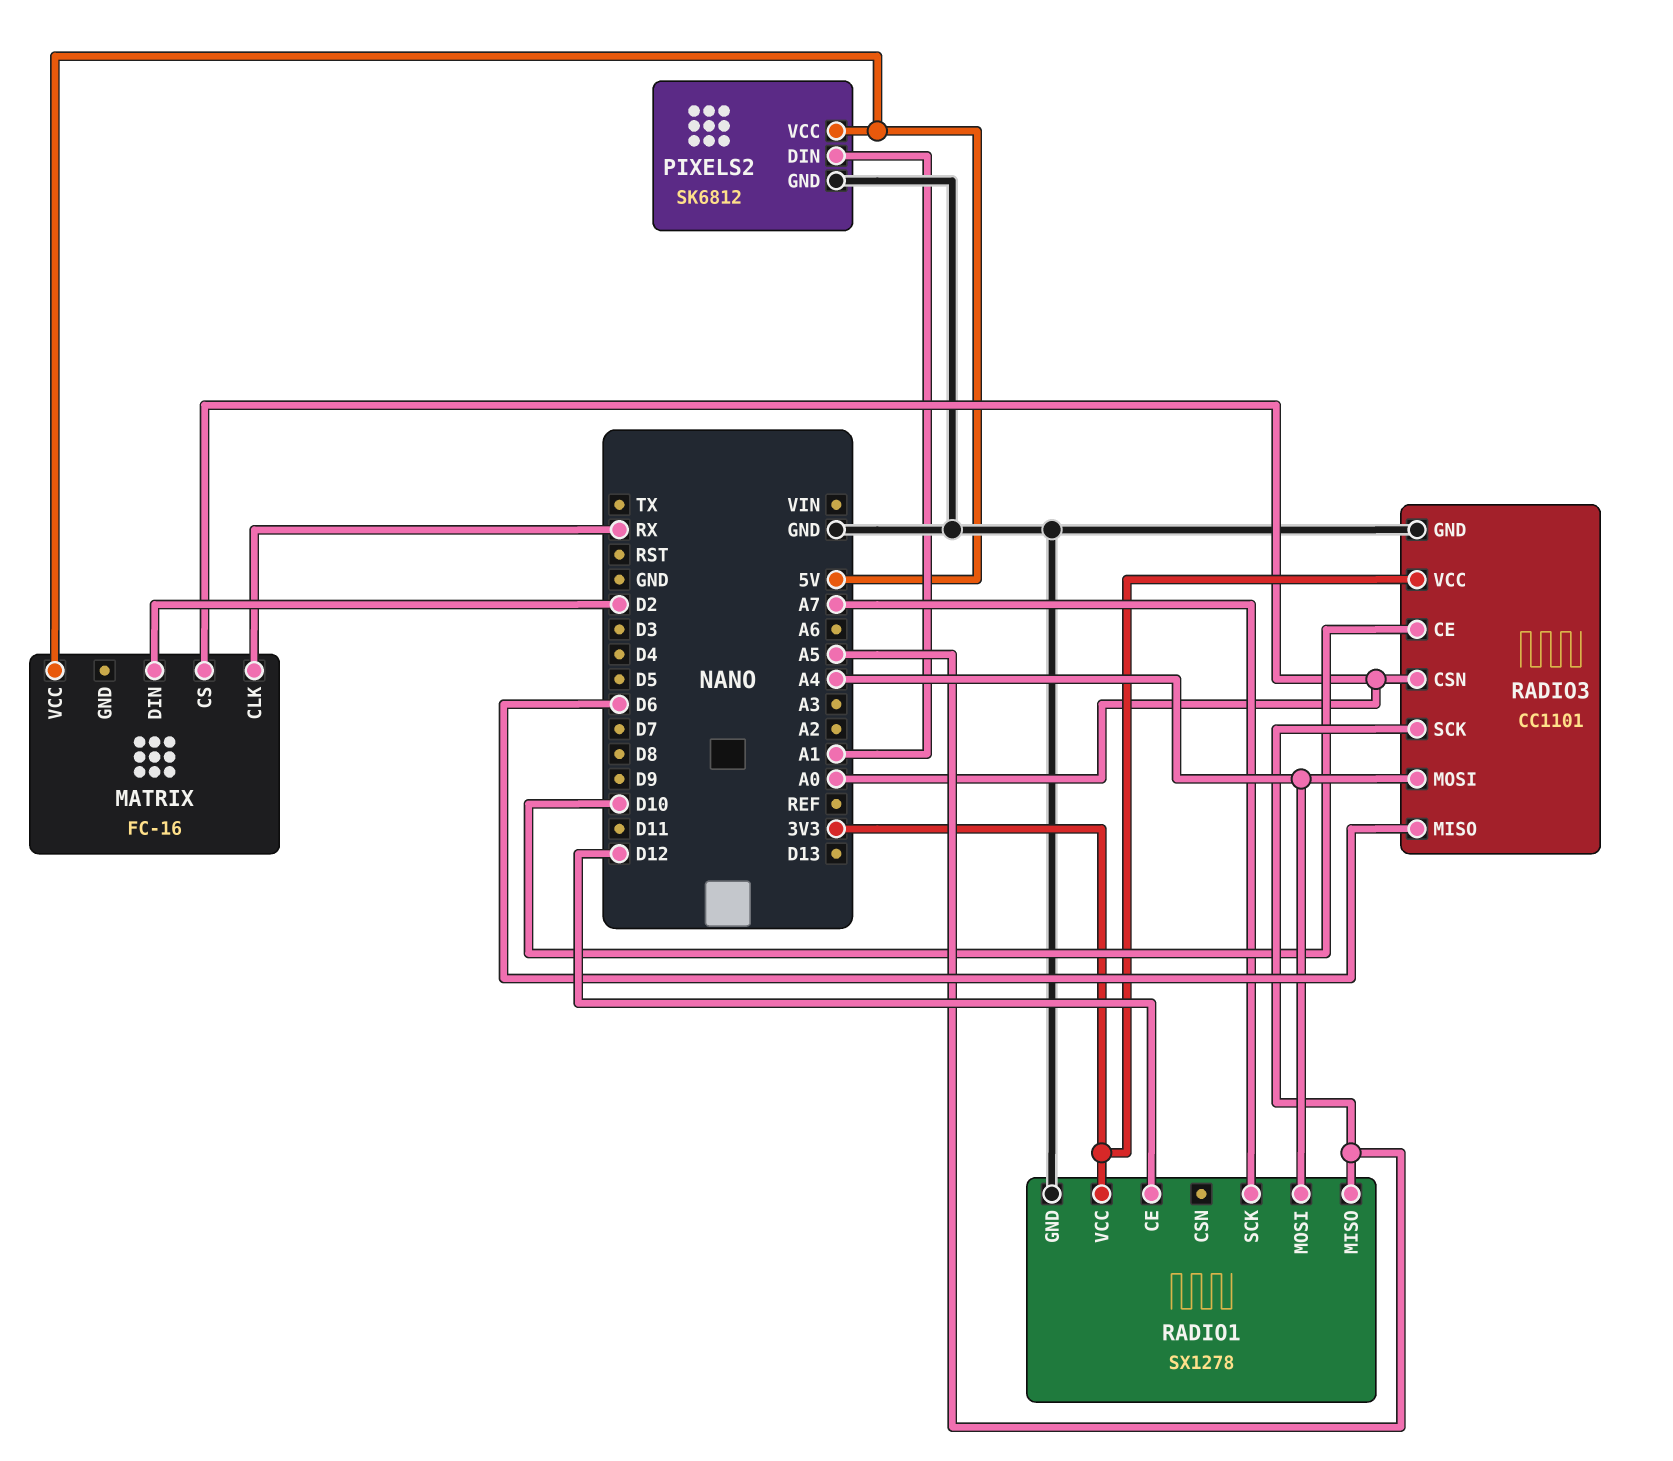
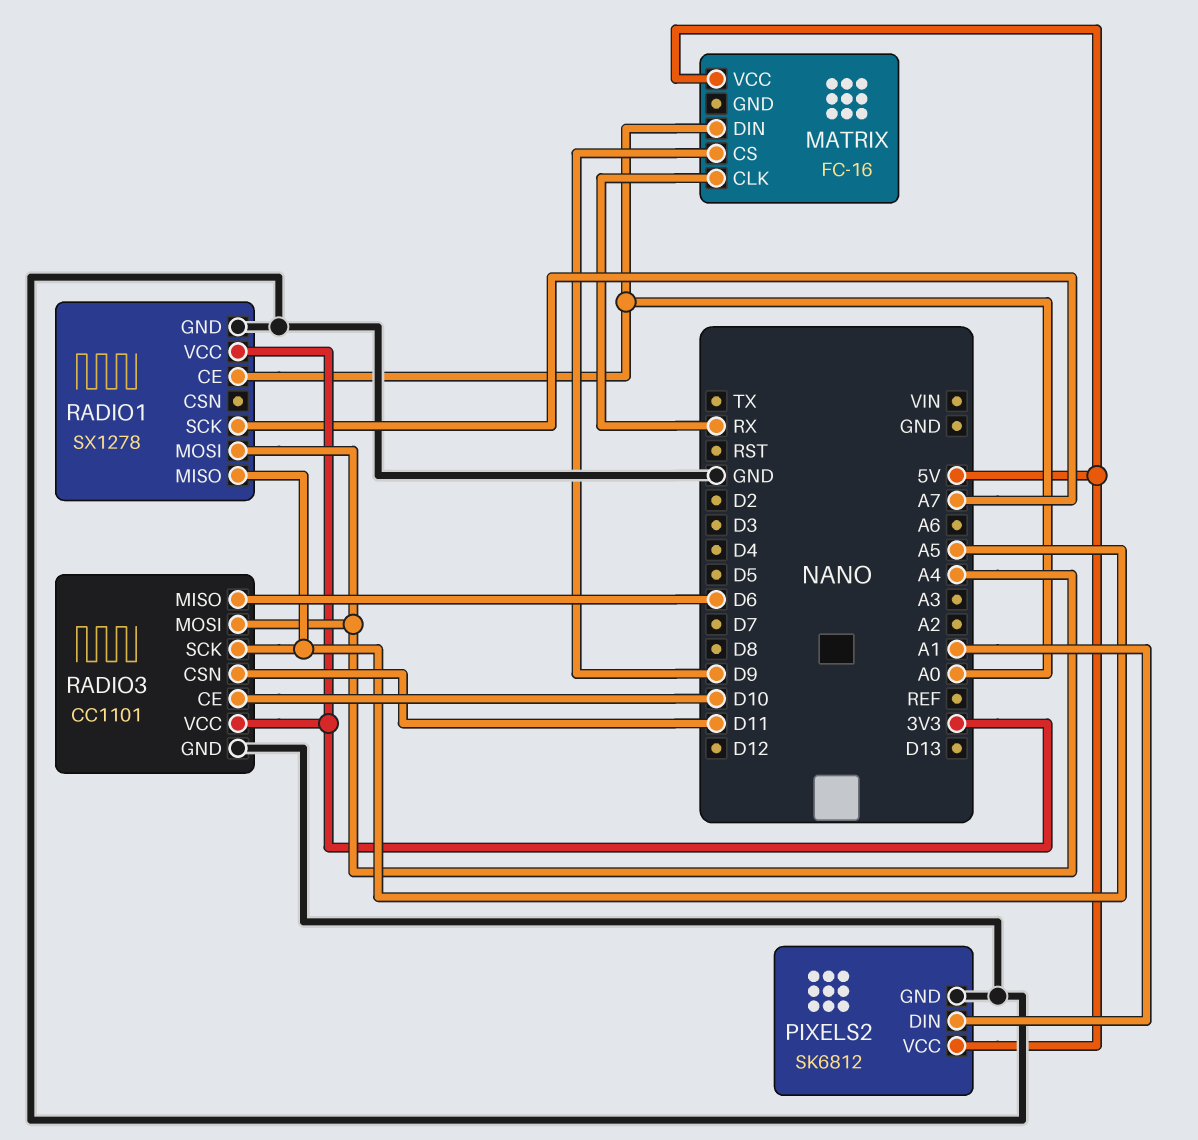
MATRIX pin CS: A0 -> D9
MATRIX pin DIN: D2 -> A0
RADIO1 pin CE: D12 -> A0
RADIO3 pin CSN: A0 -> D11

